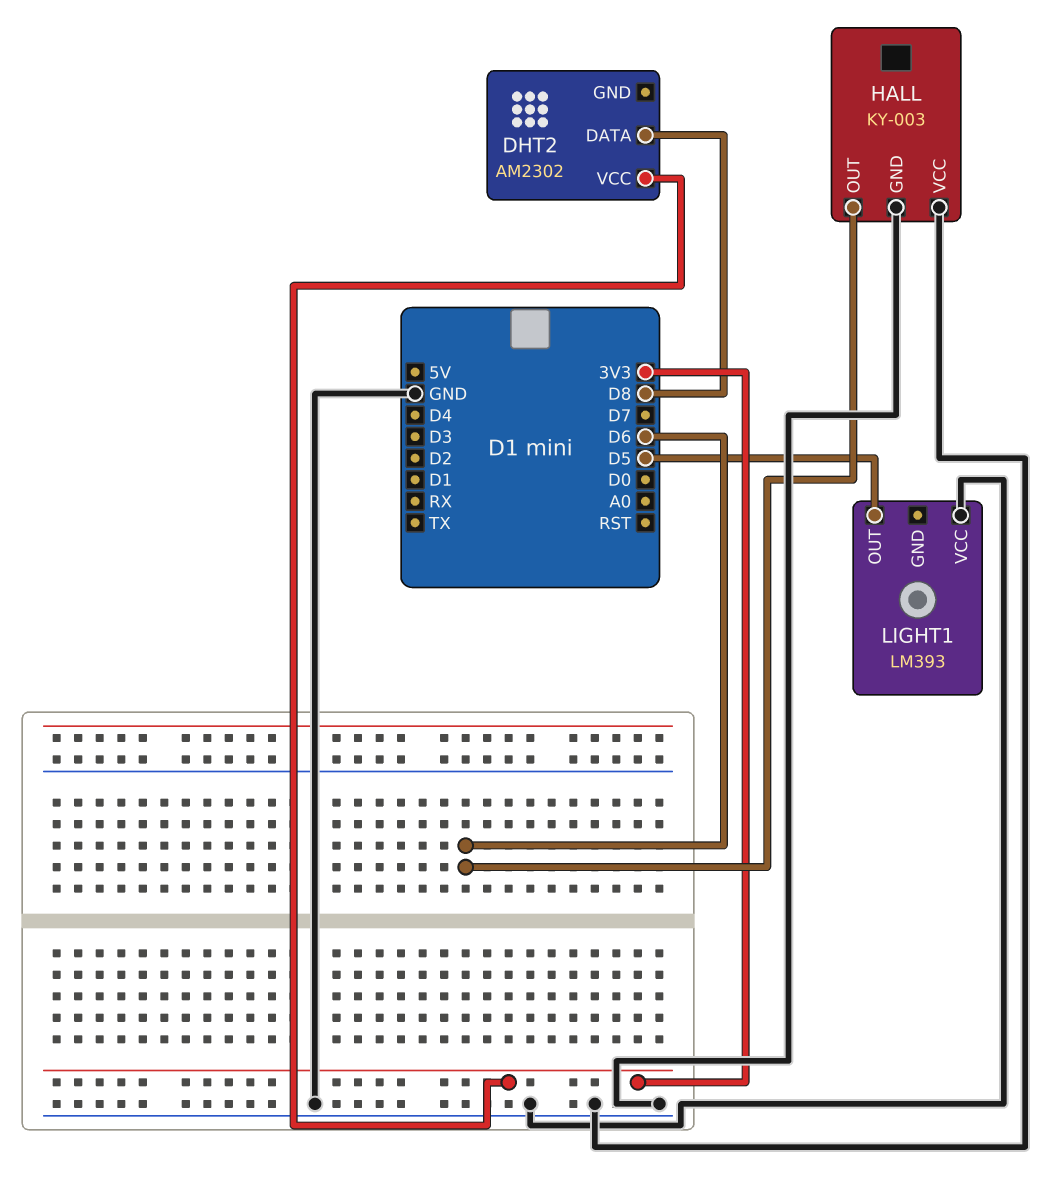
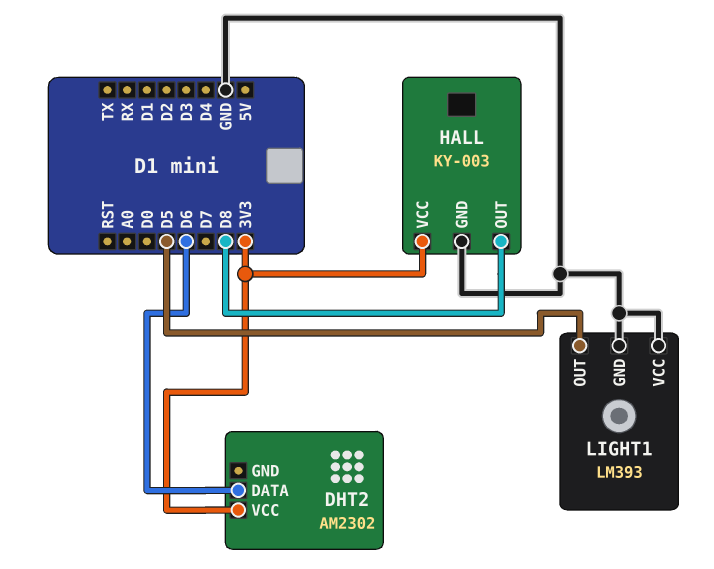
DHT2 pin DATA: D8 -> D6
HALL pin OUT: D6 -> D8
HALL pin VCC: GND -> 3V3
LIGHT1 pin GND: none -> GND

